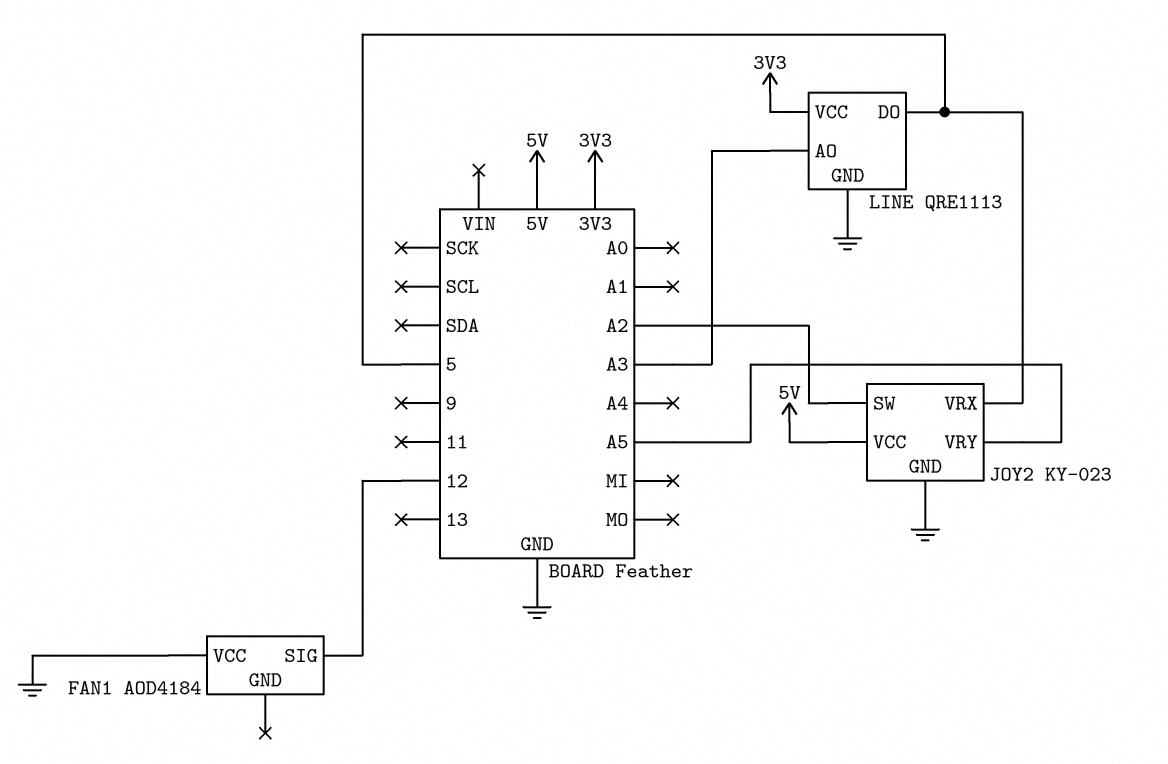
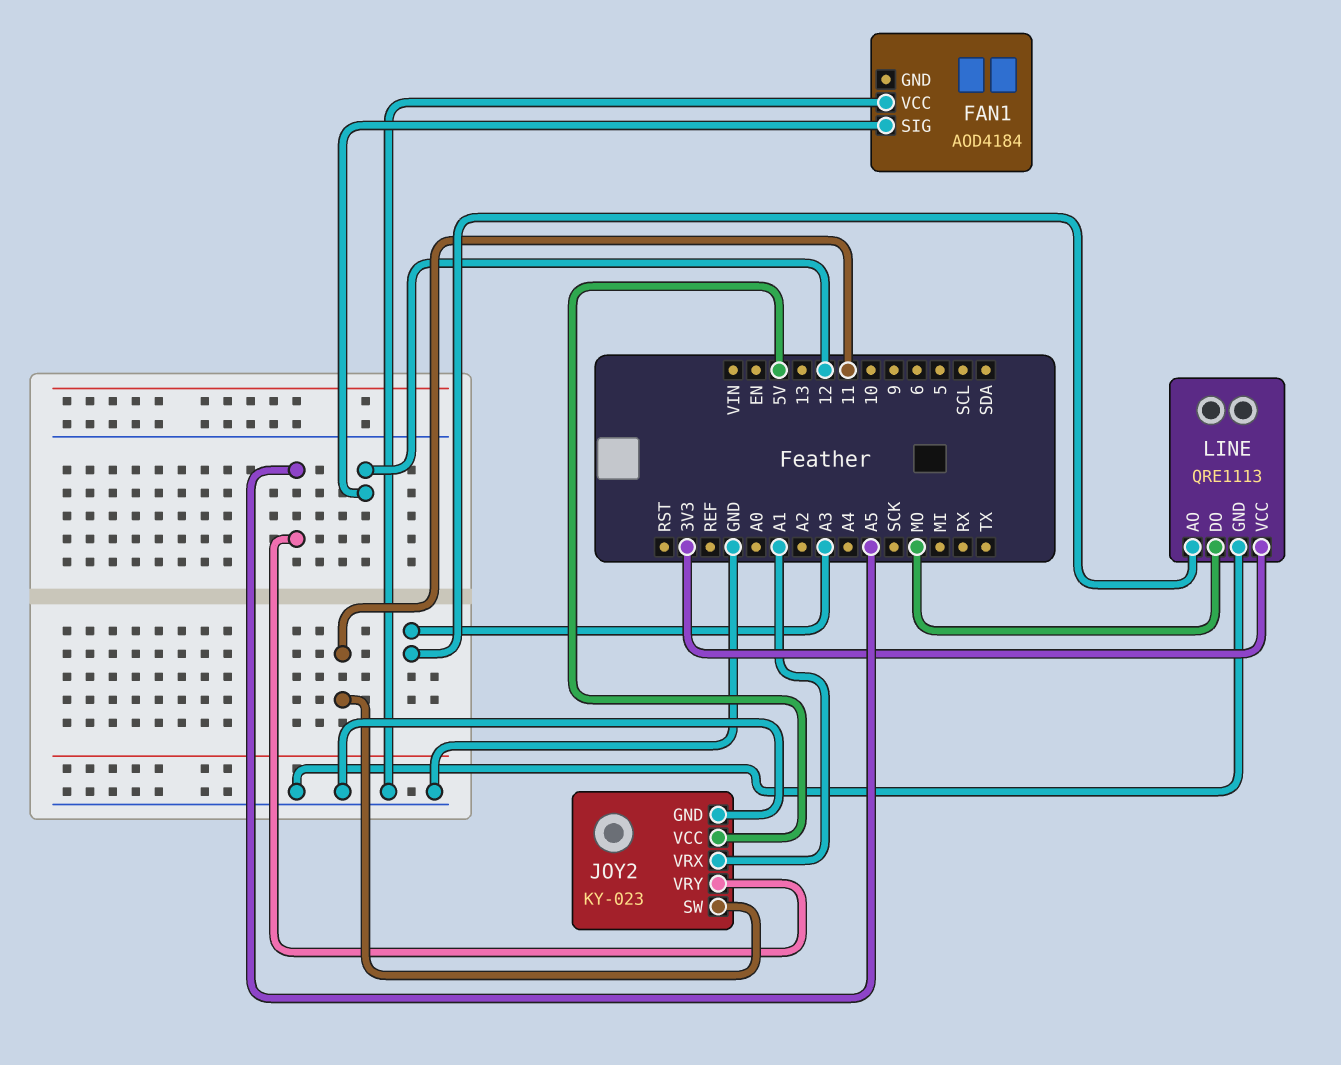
JOY2 pin SW: A2 -> 11
JOY2 pin VRX: 5 -> A1
LINE pin DO: 5 -> MO

